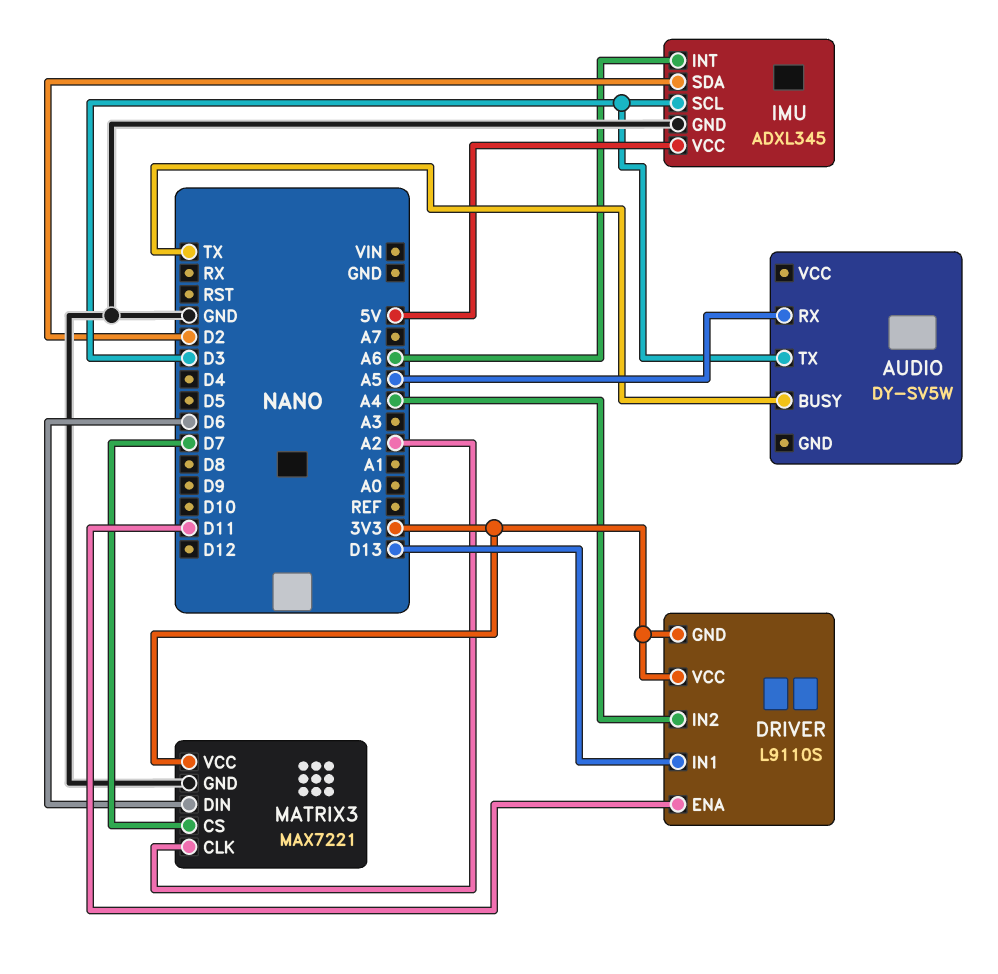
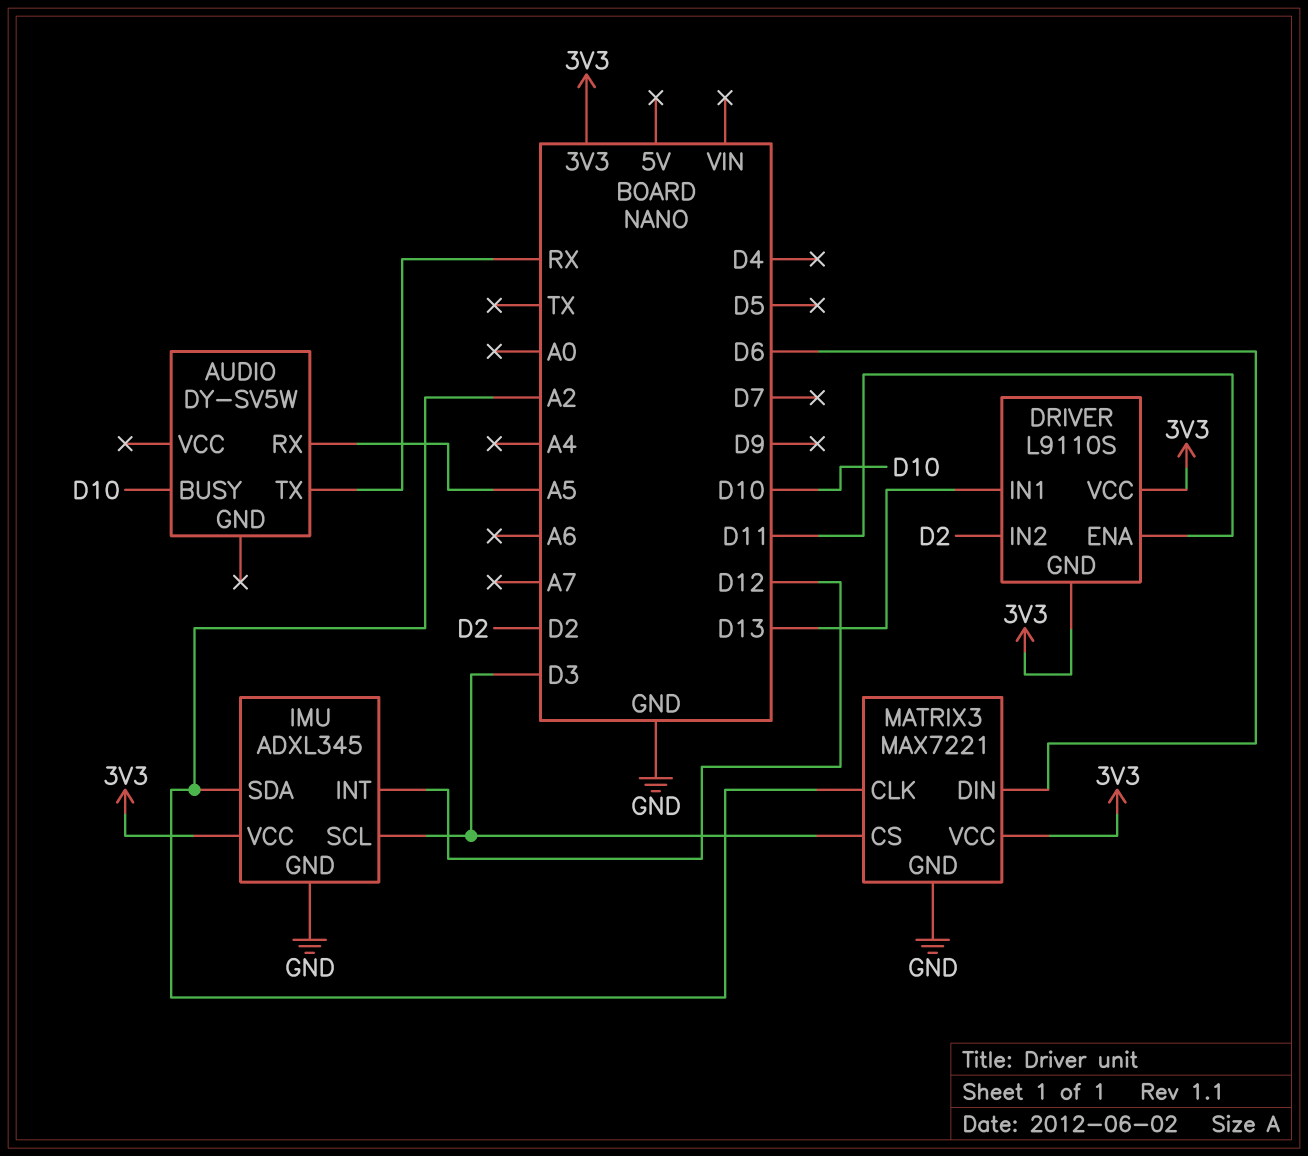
AUDIO pin BUSY: TX -> D10
AUDIO pin TX: D3 -> RX
DRIVER pin IN2: A4 -> D2
IMU pin INT: A6 -> D12
IMU pin SDA: D2 -> A2
IMU pin VCC: 5V -> 3V3
MATRIX3 pin CS: D7 -> D3

